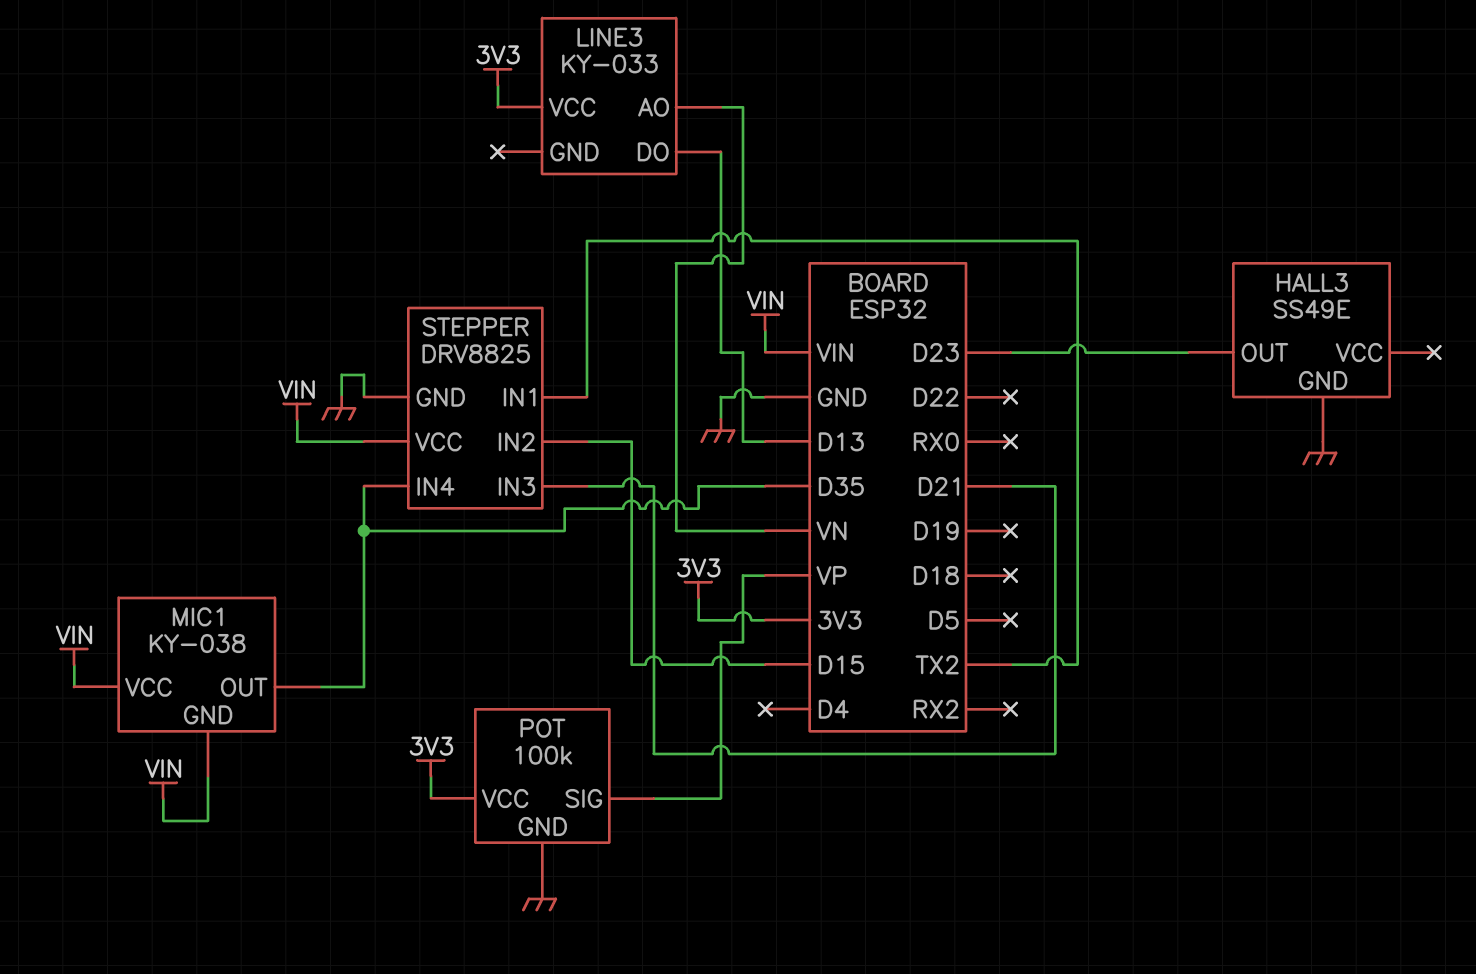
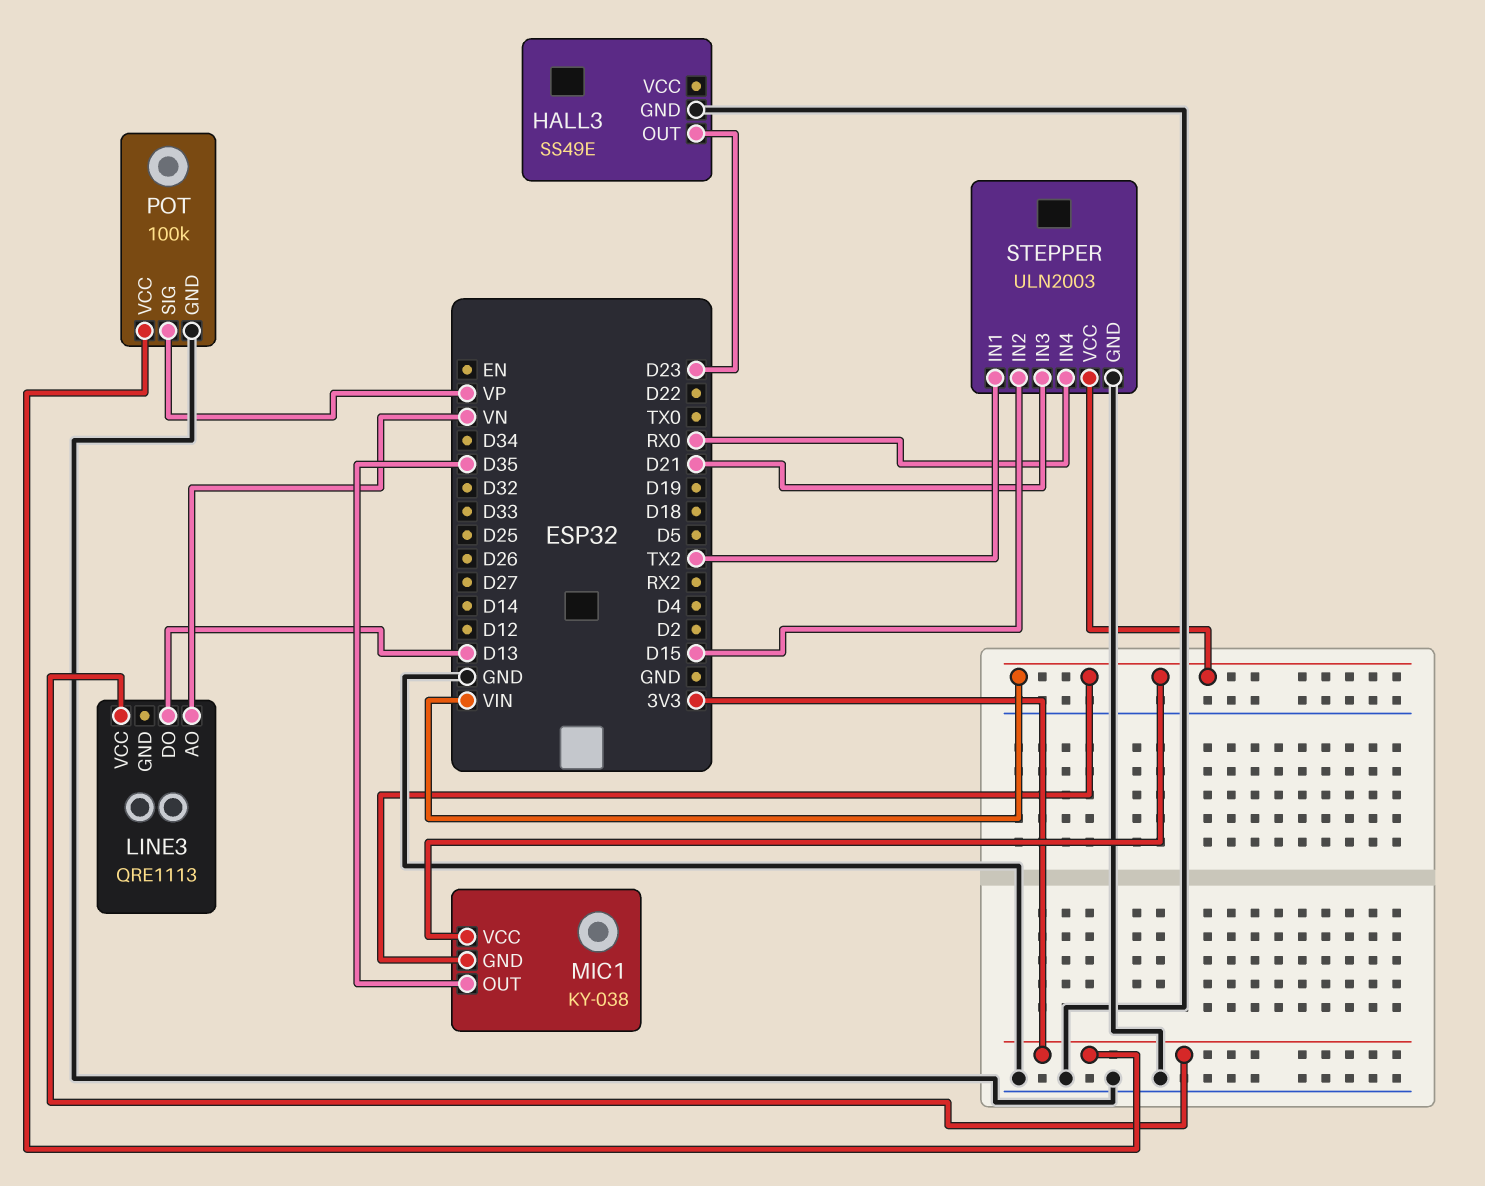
LINE3: KY-033 -> QRE1113
STEPPER: DRV8825 -> ULN2003
STEPPER pin IN4: D35 -> RX0

